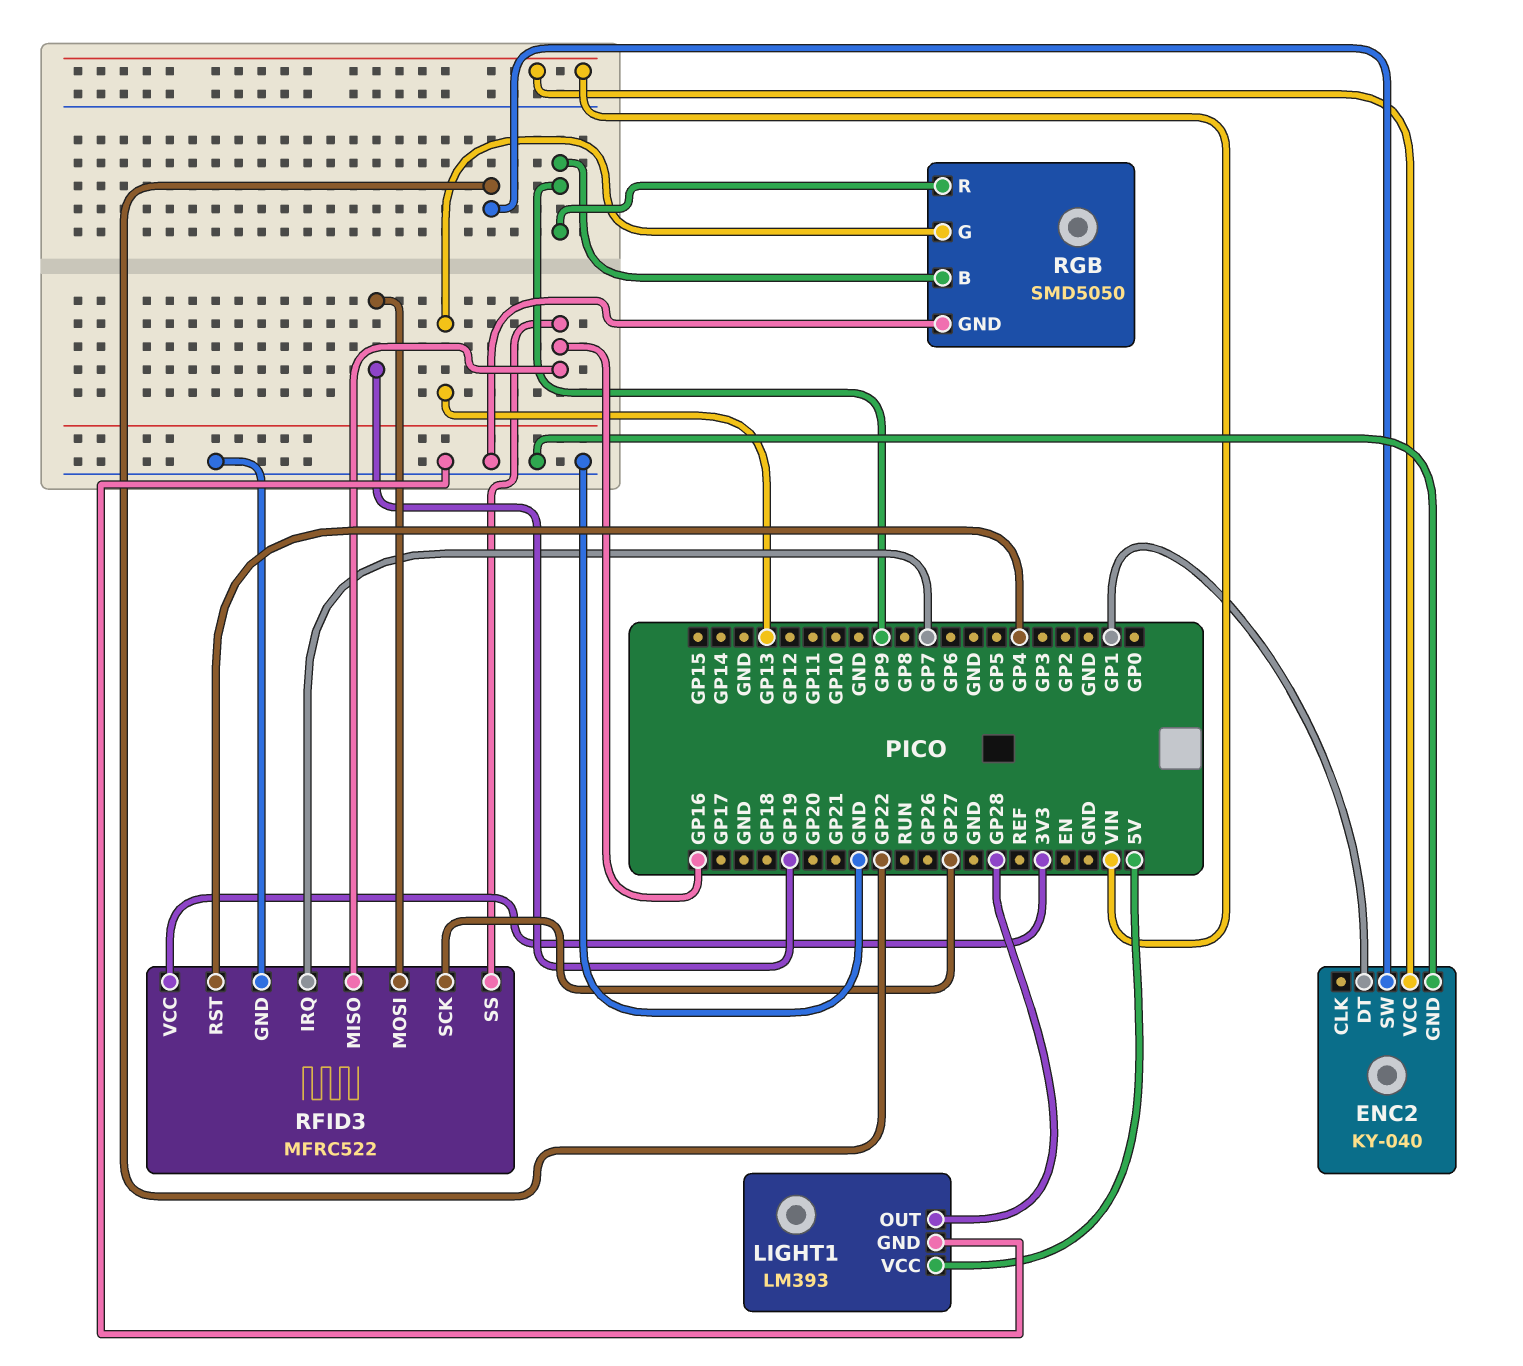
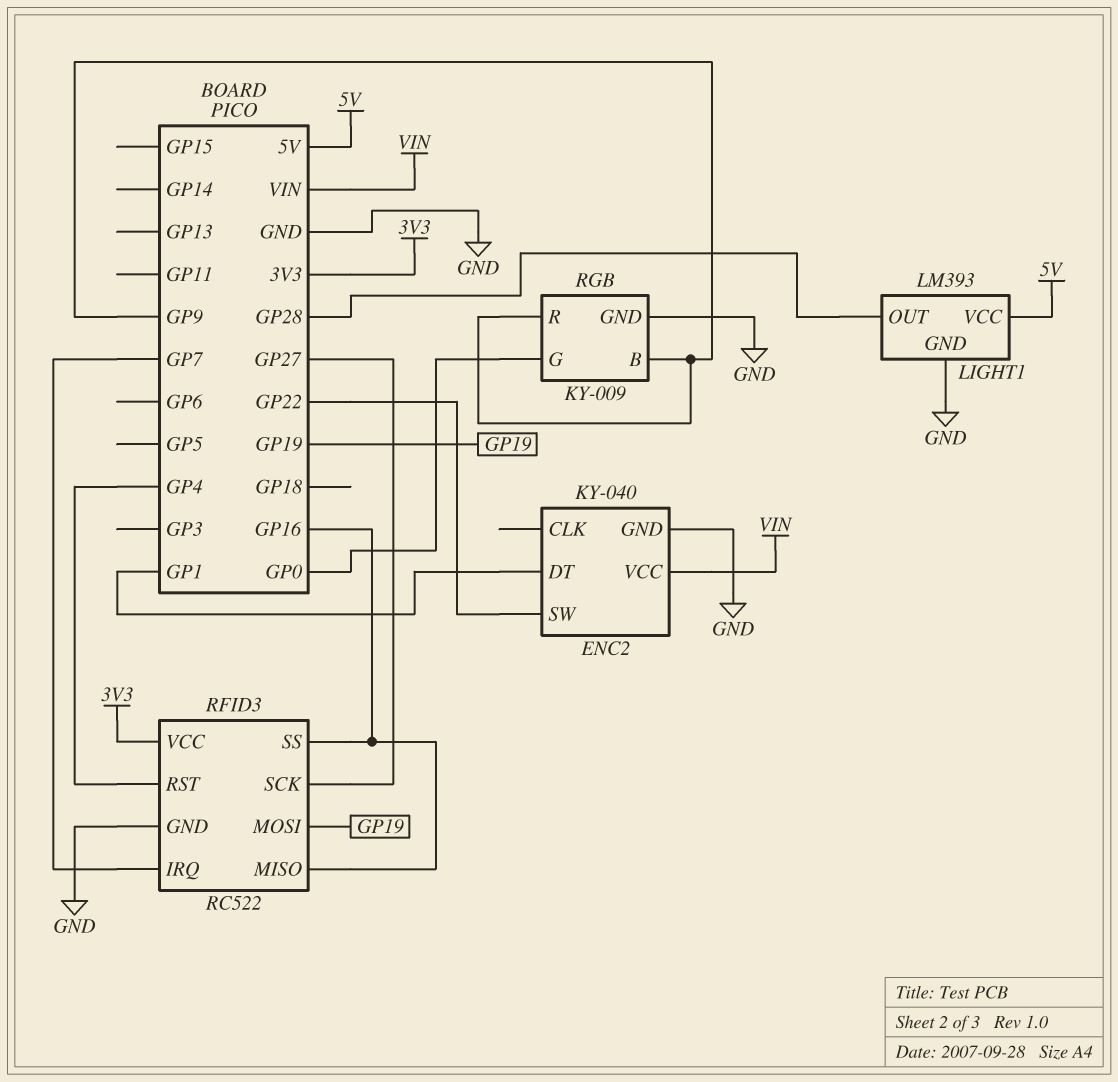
RFID3: MFRC522 -> RC522
RGB: SMD5050 -> KY-009
RGB pin G: GP13 -> GP0

